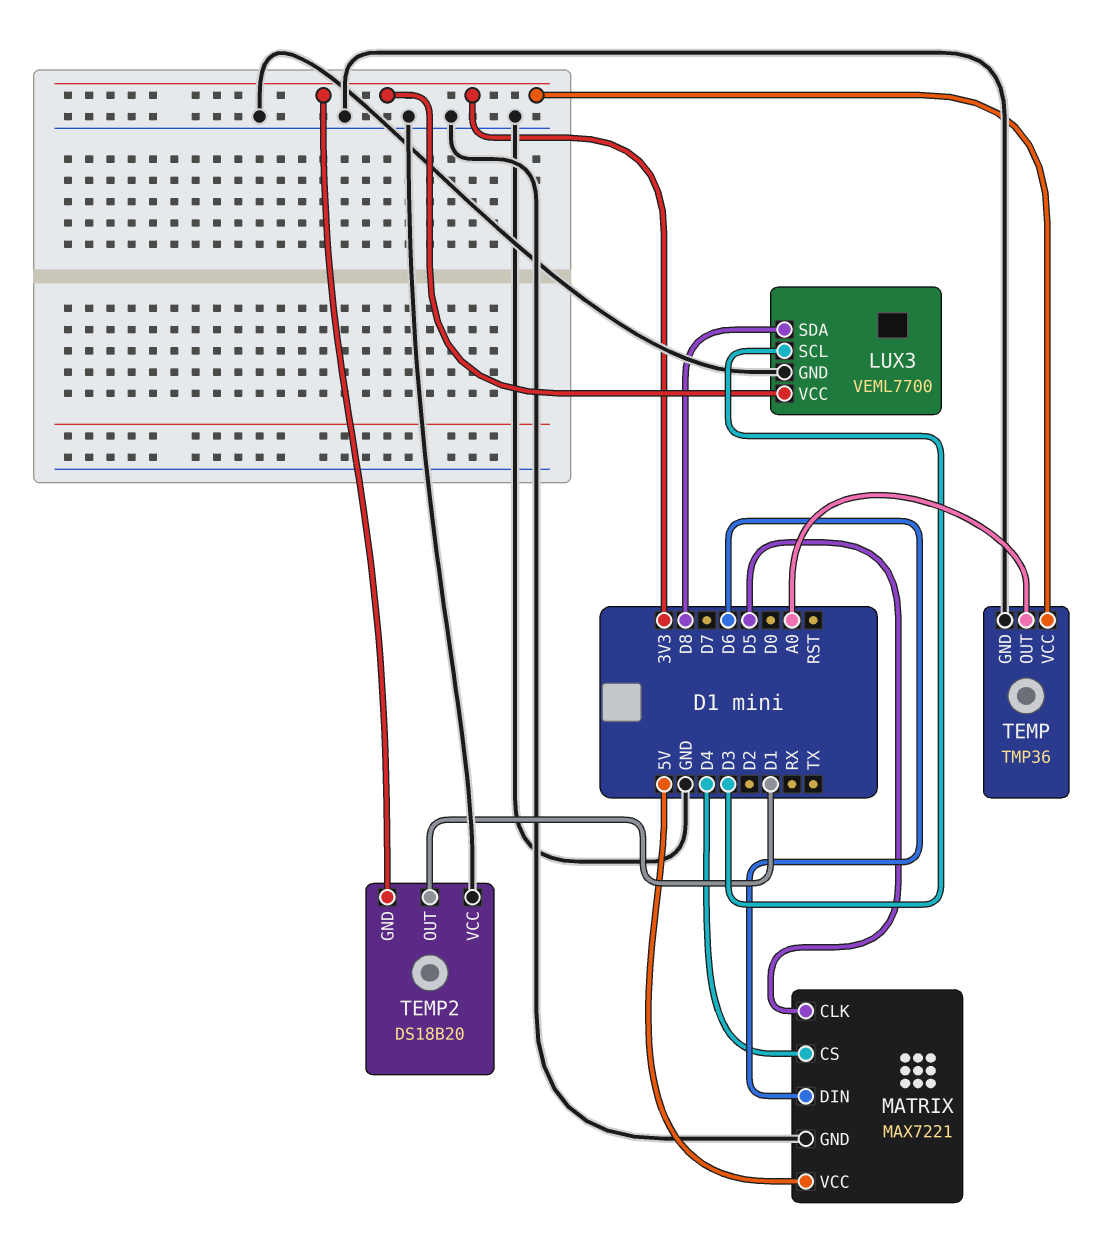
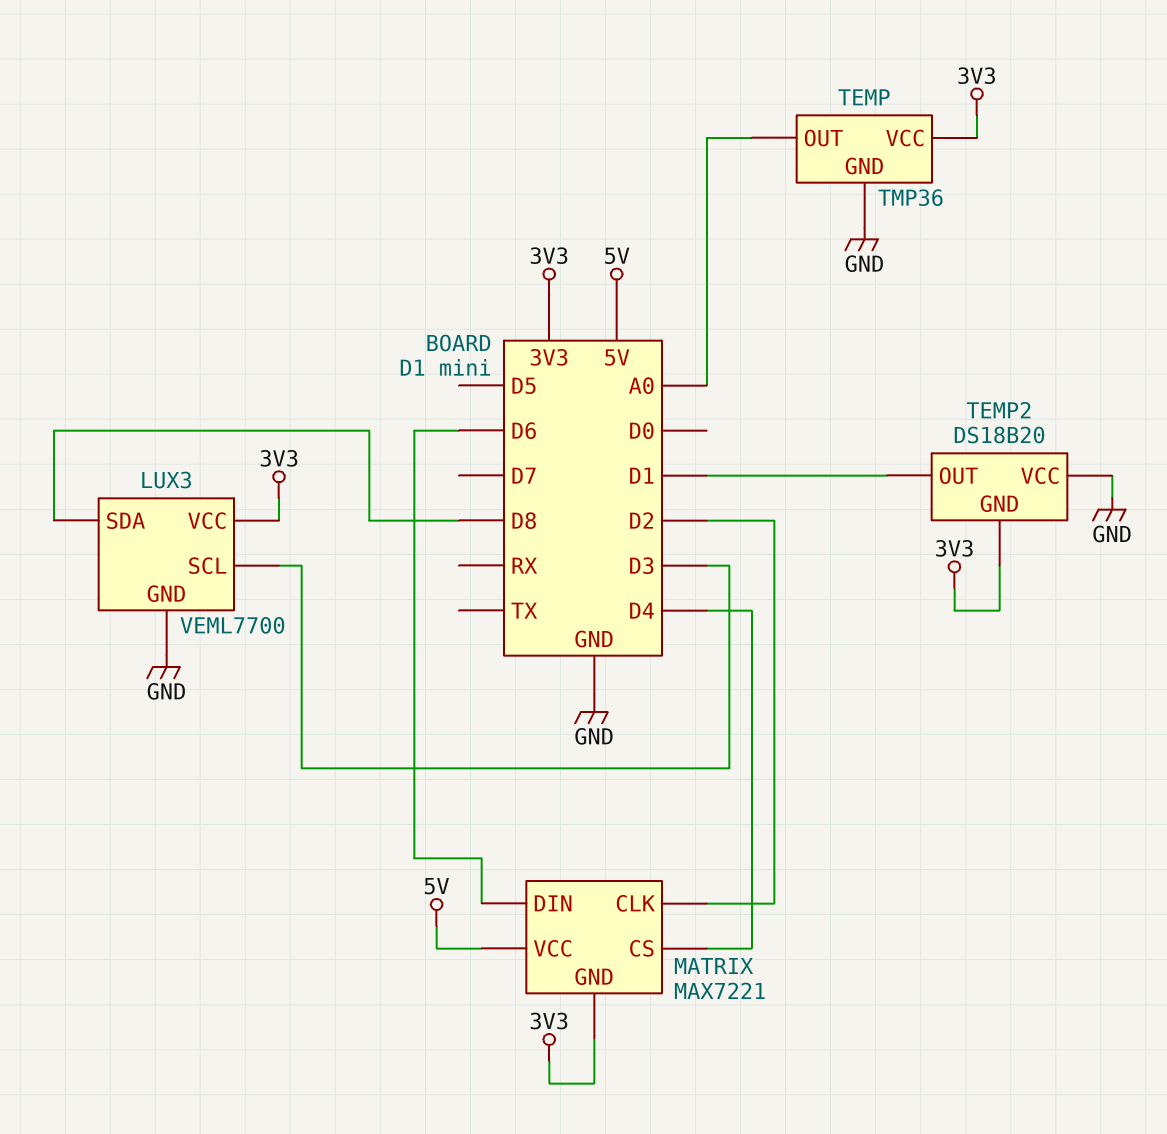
MATRIX pin CLK: D5 -> D2
MATRIX pin GND: GND -> 3V3

